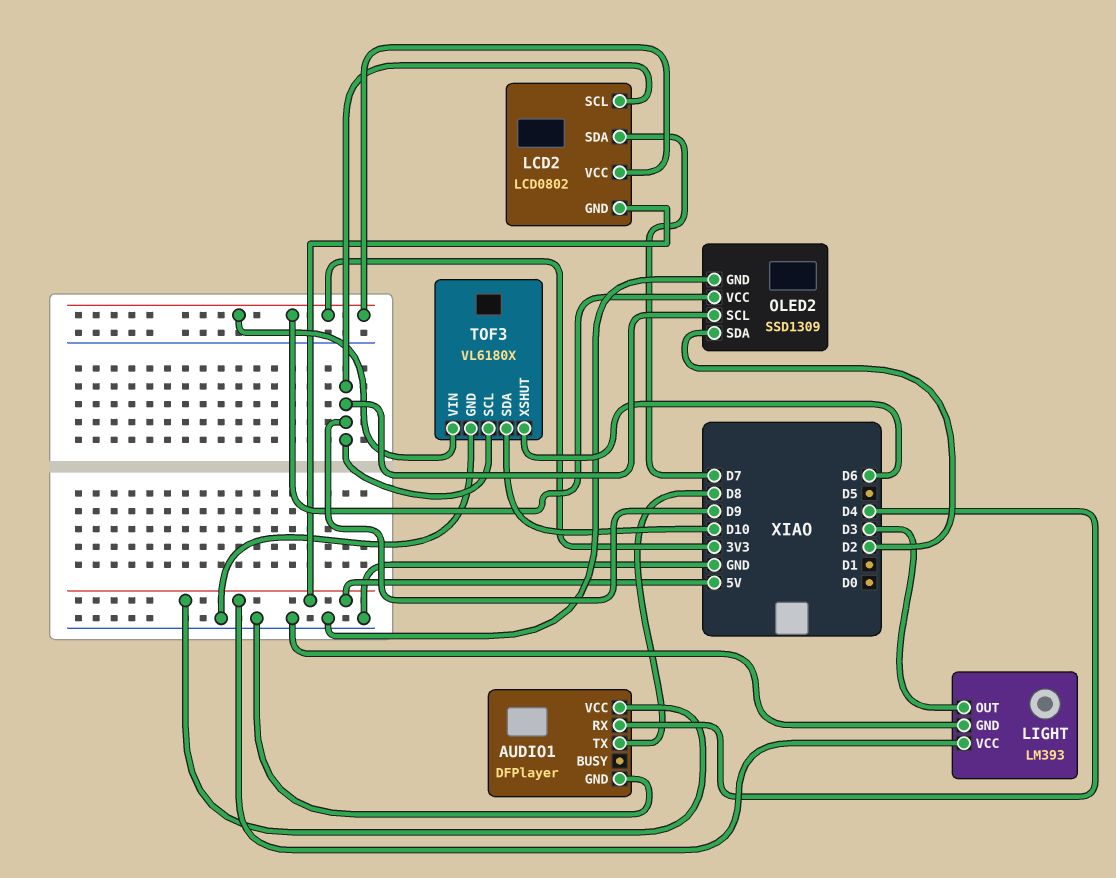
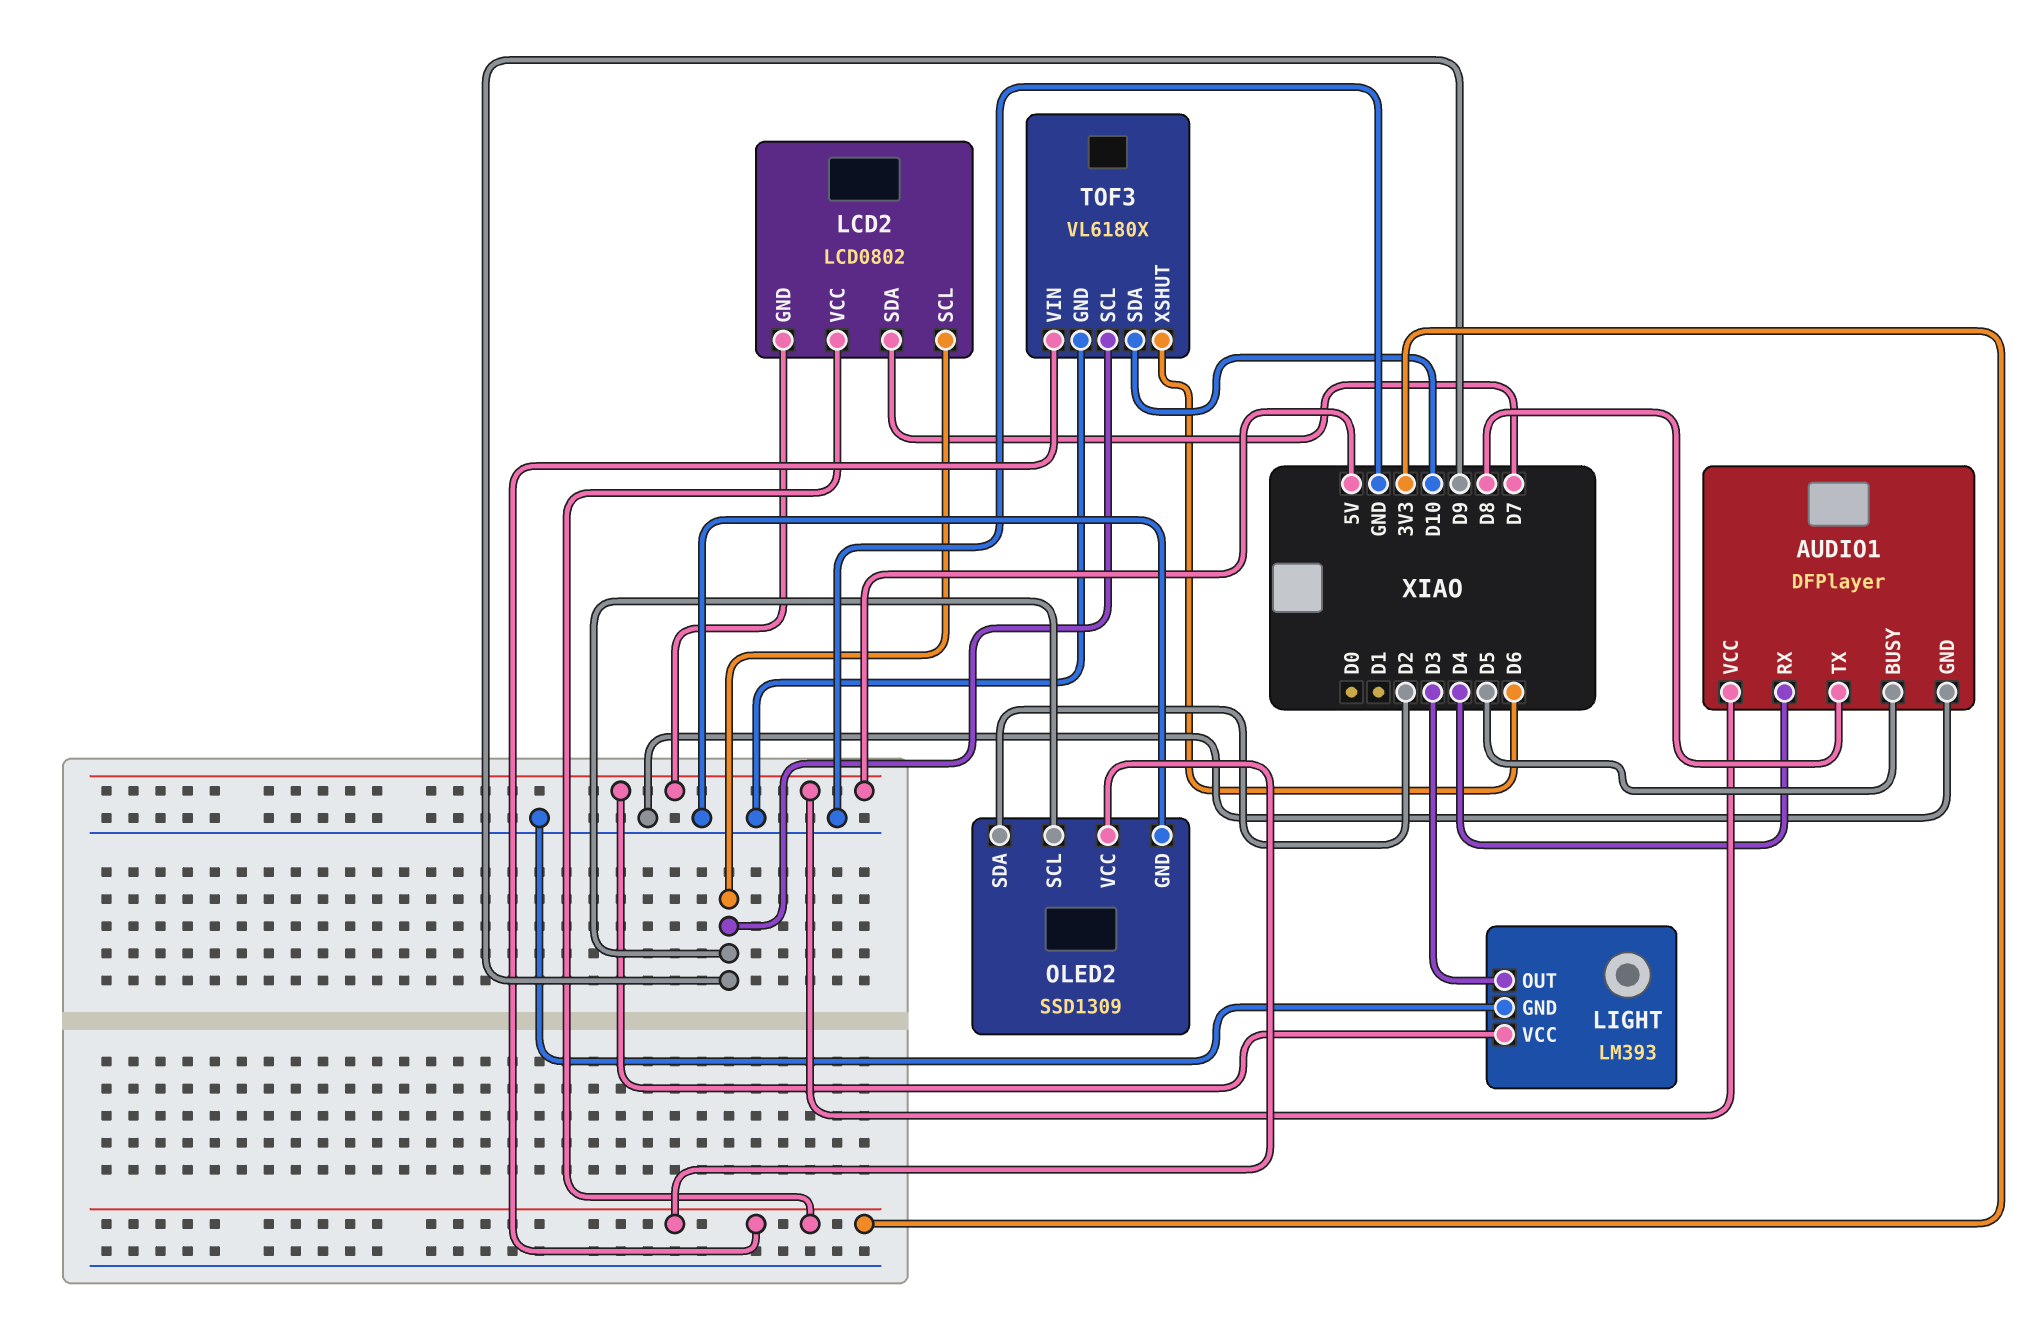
AUDIO1 pin BUSY: none -> D5

